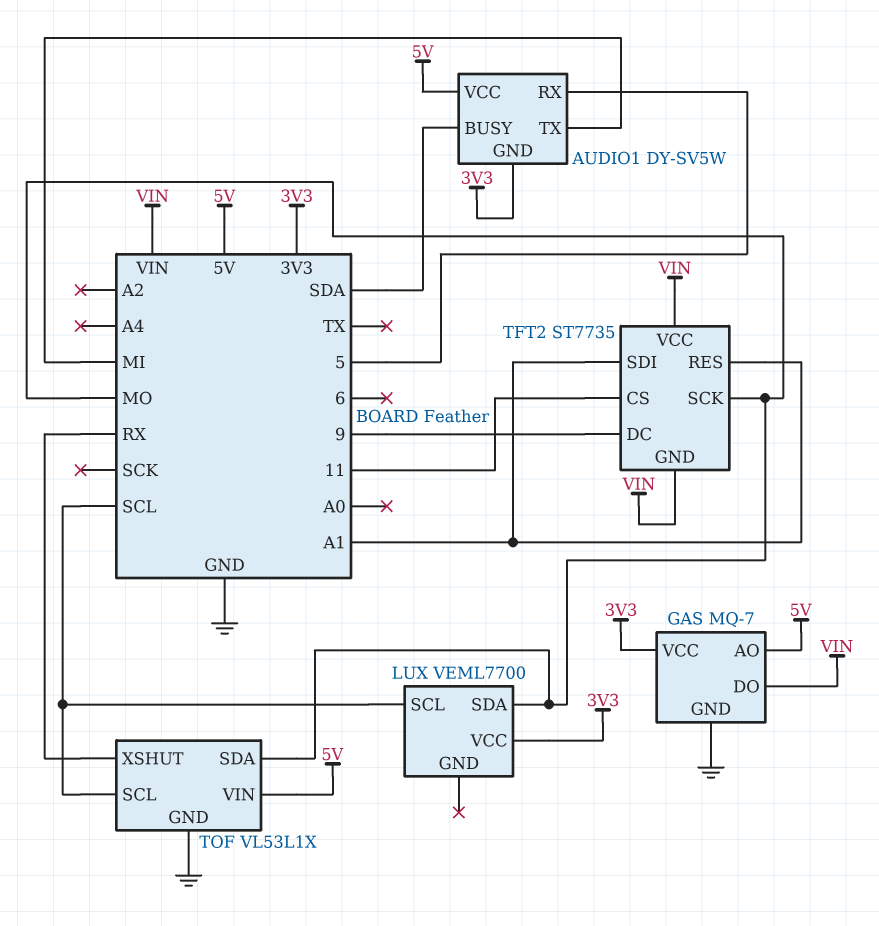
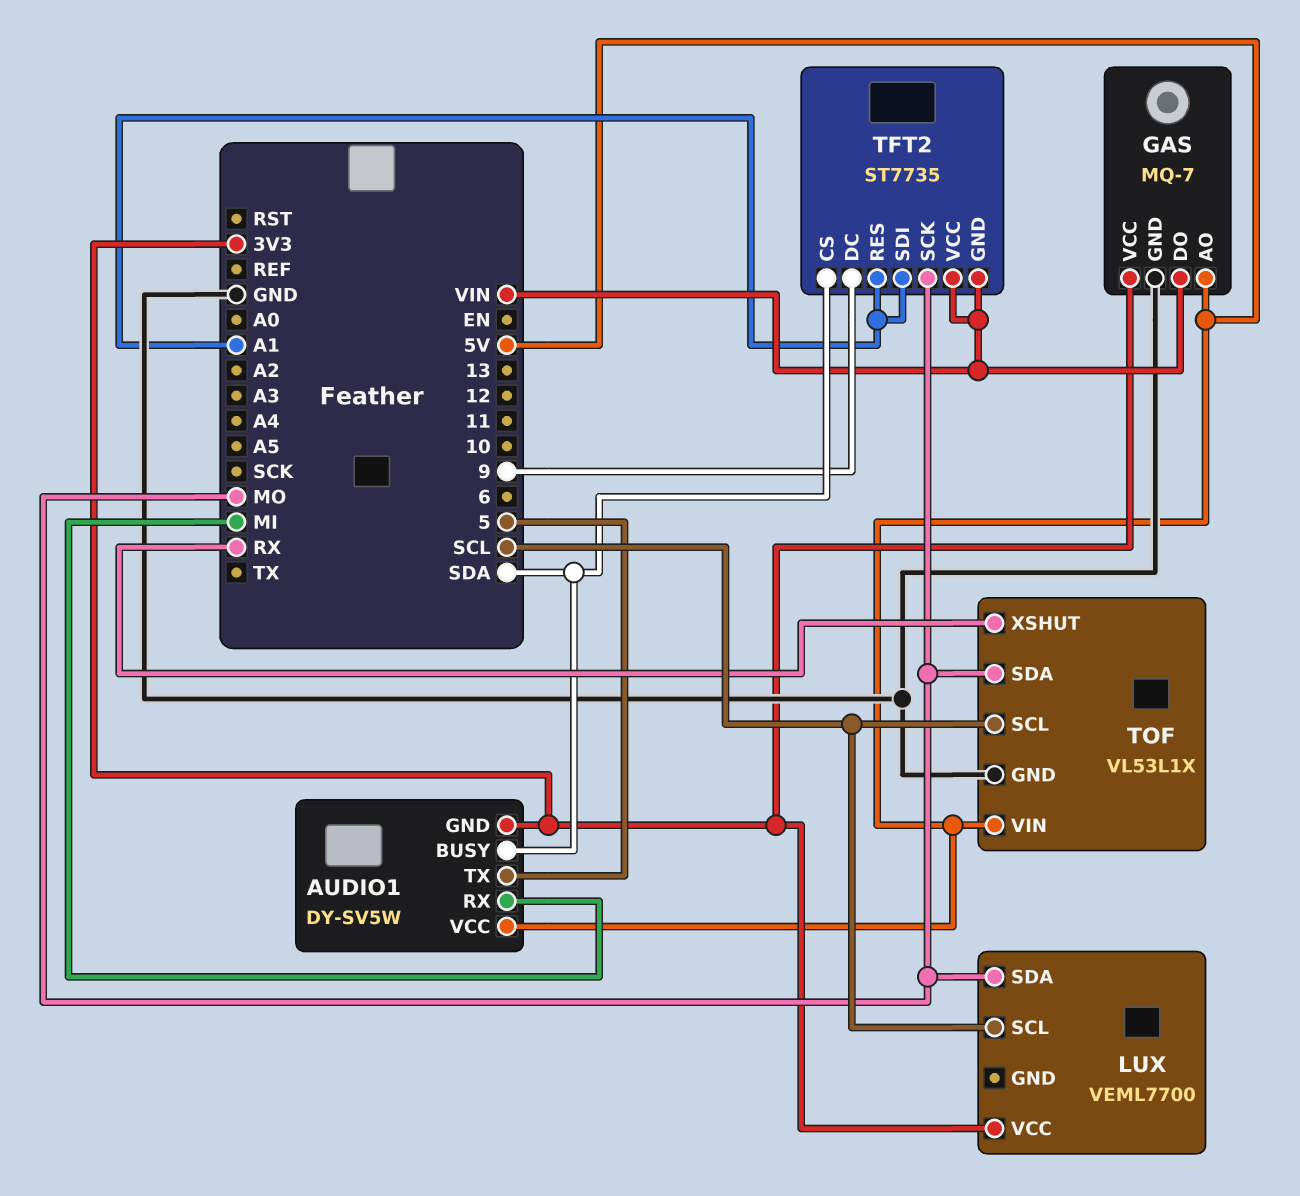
AUDIO1 pin RX: 5 -> MI
AUDIO1 pin TX: MI -> 5
TFT2 pin CS: 11 -> SDA

